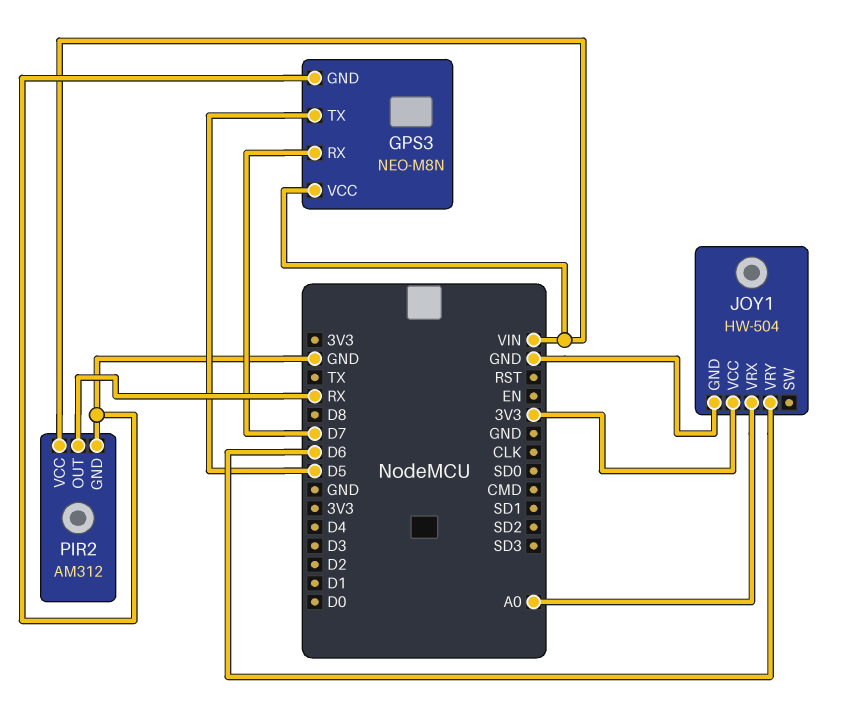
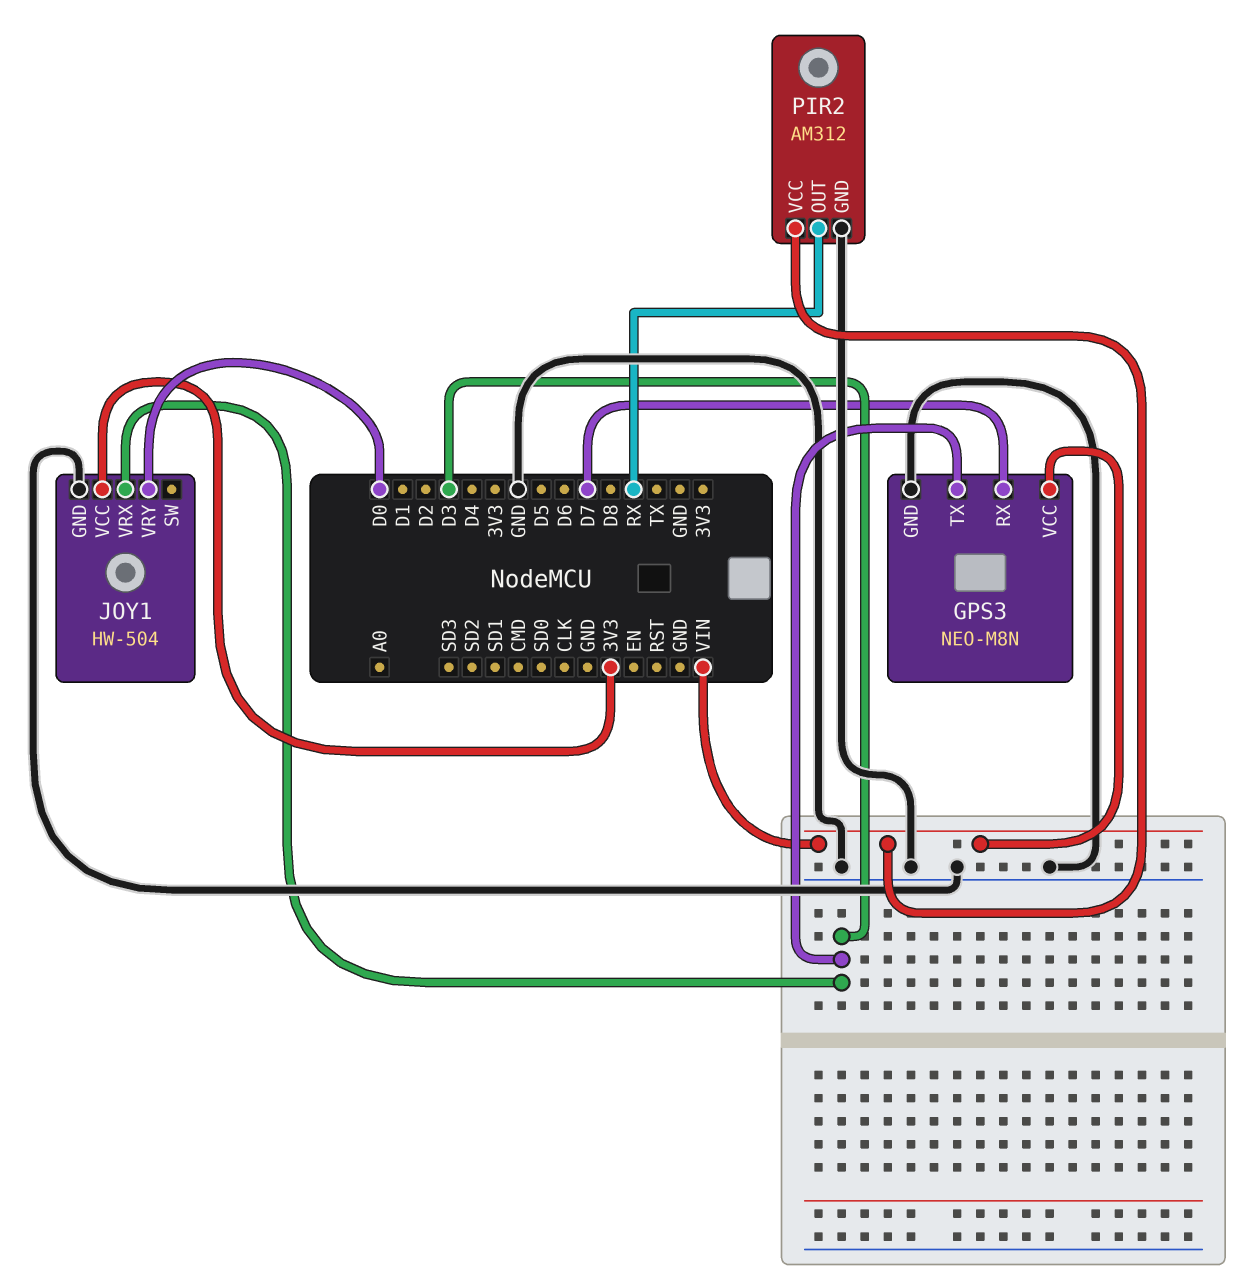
GPS3 pin TX: D5 -> D3
JOY1 pin VRX: A0 -> D3
JOY1 pin VRY: D6 -> D0

